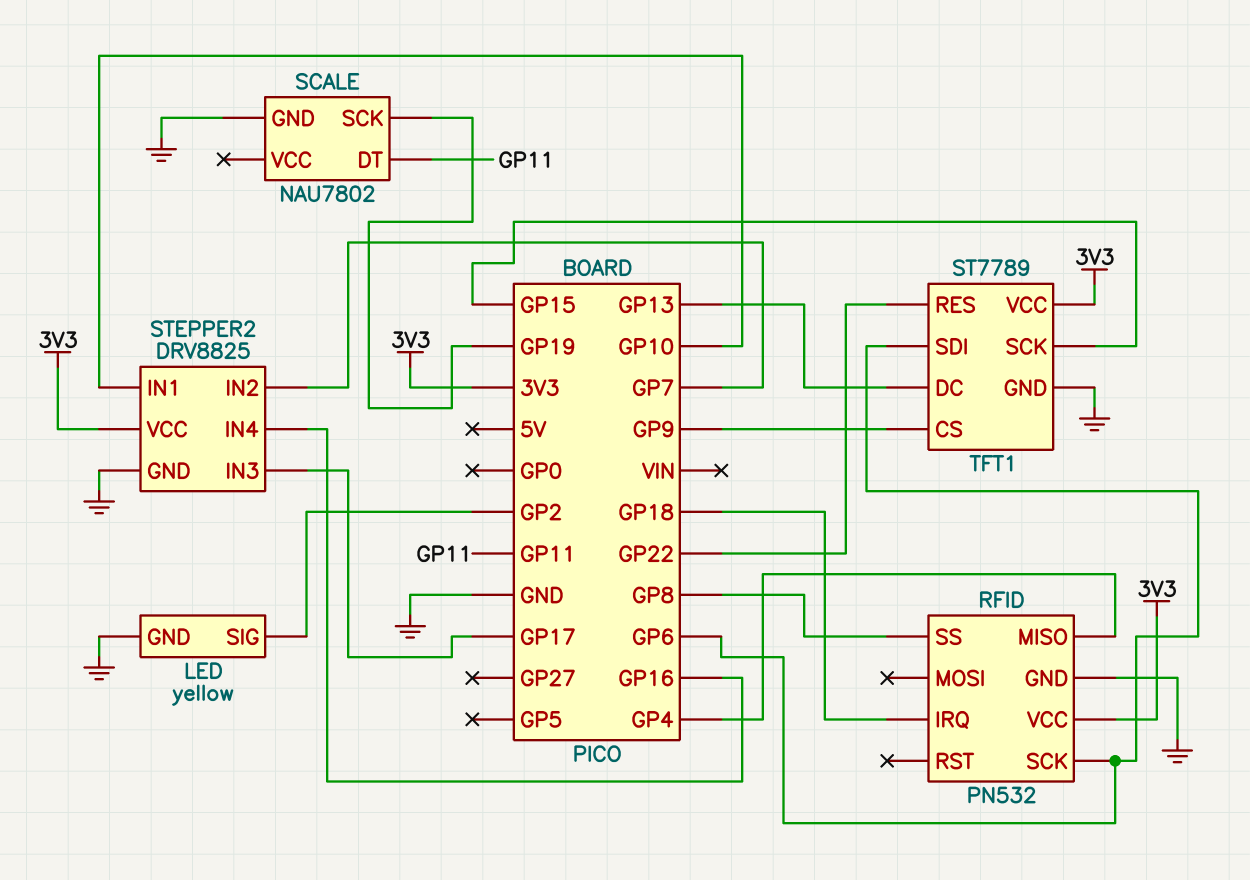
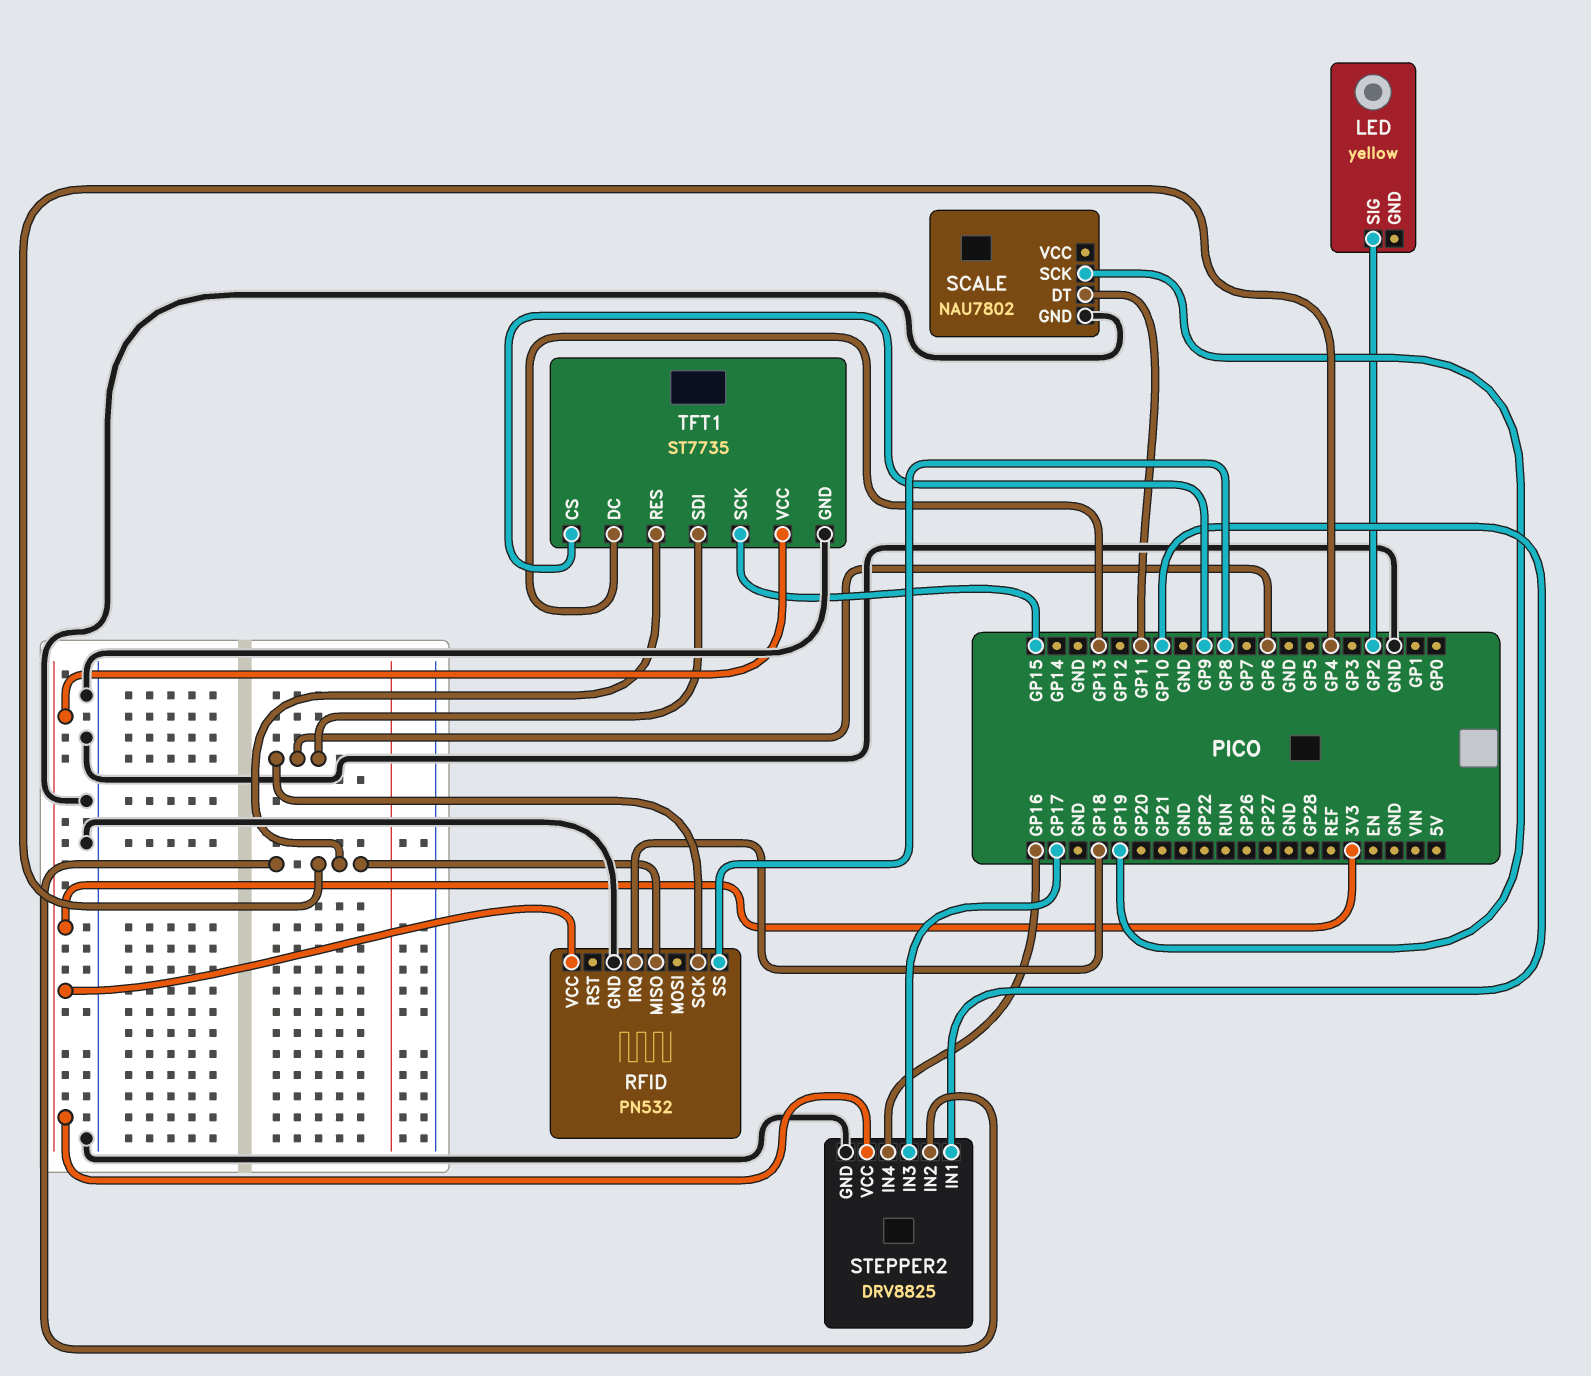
LED pin GND: GND -> none
STEPPER2 pin IN2: GP7 -> GP4
TFT1: ST7789 -> ST7735
TFT1 pin RES: GP22 -> GP4

